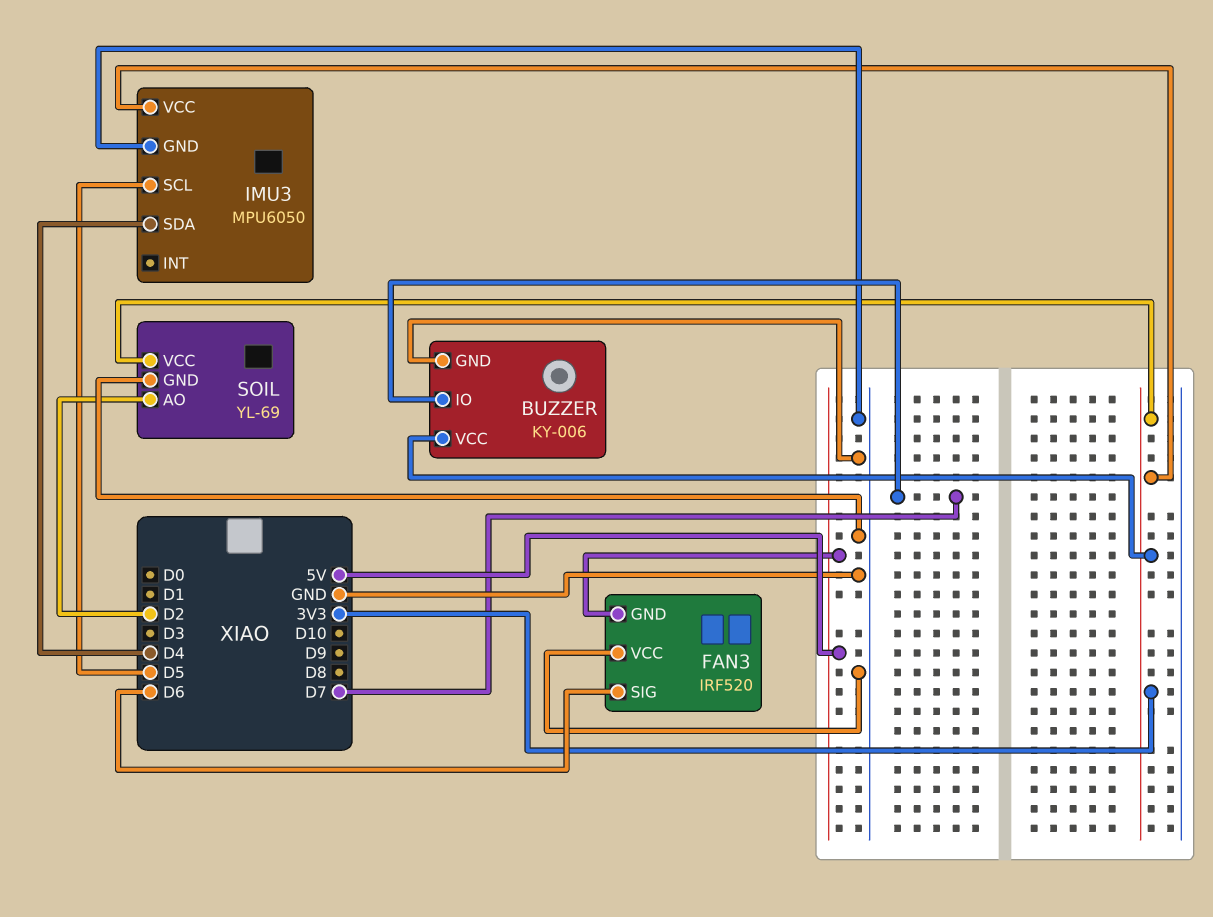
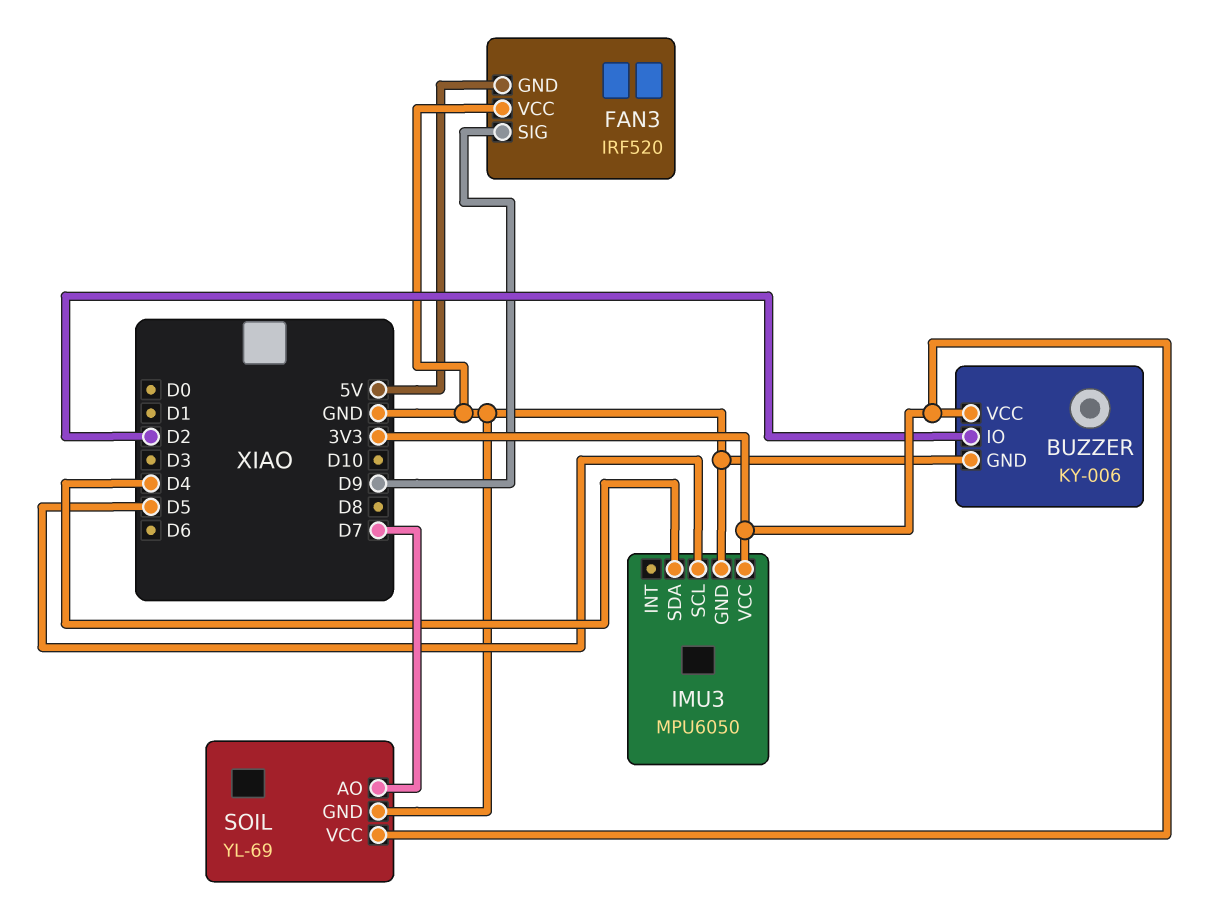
BUZZER pin IO: D7 -> D2
FAN3 pin SIG: D6 -> D9
SOIL pin AO: D2 -> D7

